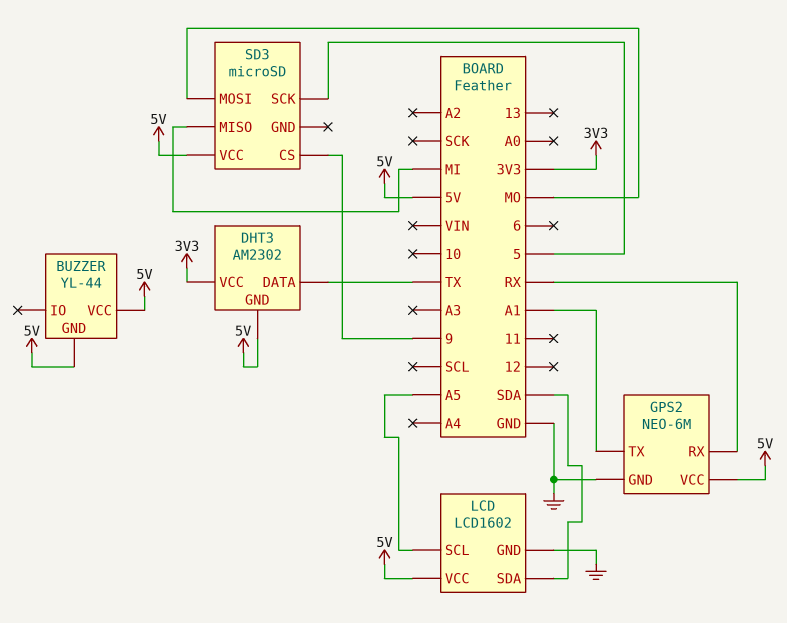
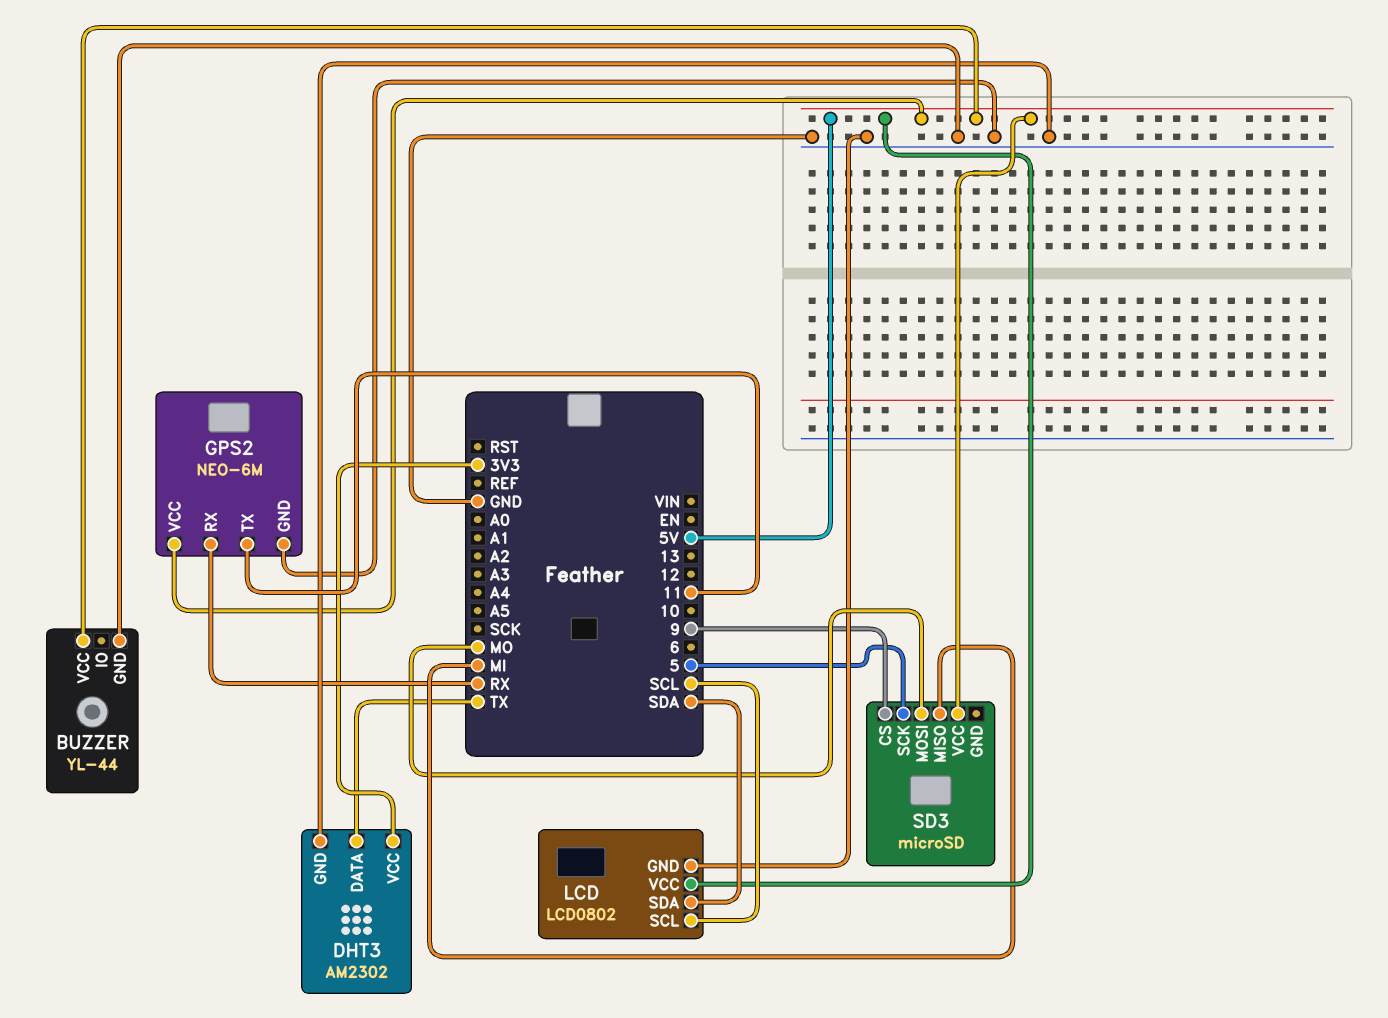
BUZZER pin GND: 5V -> GND
DHT3 pin GND: 5V -> GND
GPS2 pin TX: A1 -> 11
LCD: LCD1602 -> LCD0802
LCD pin SCL: A5 -> SCL

